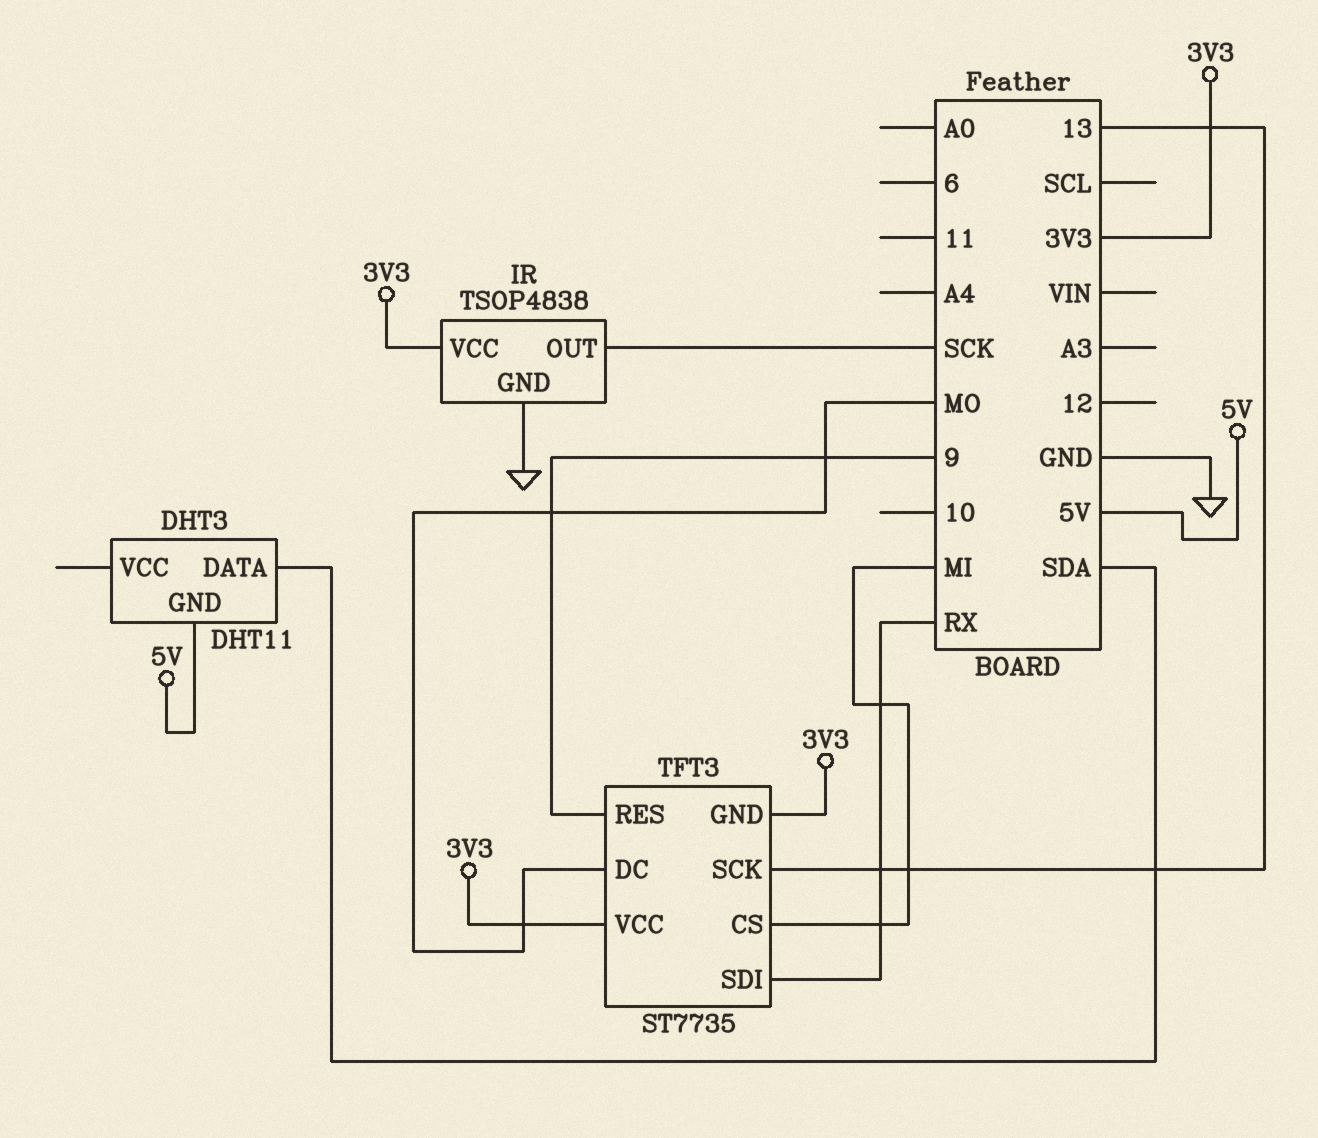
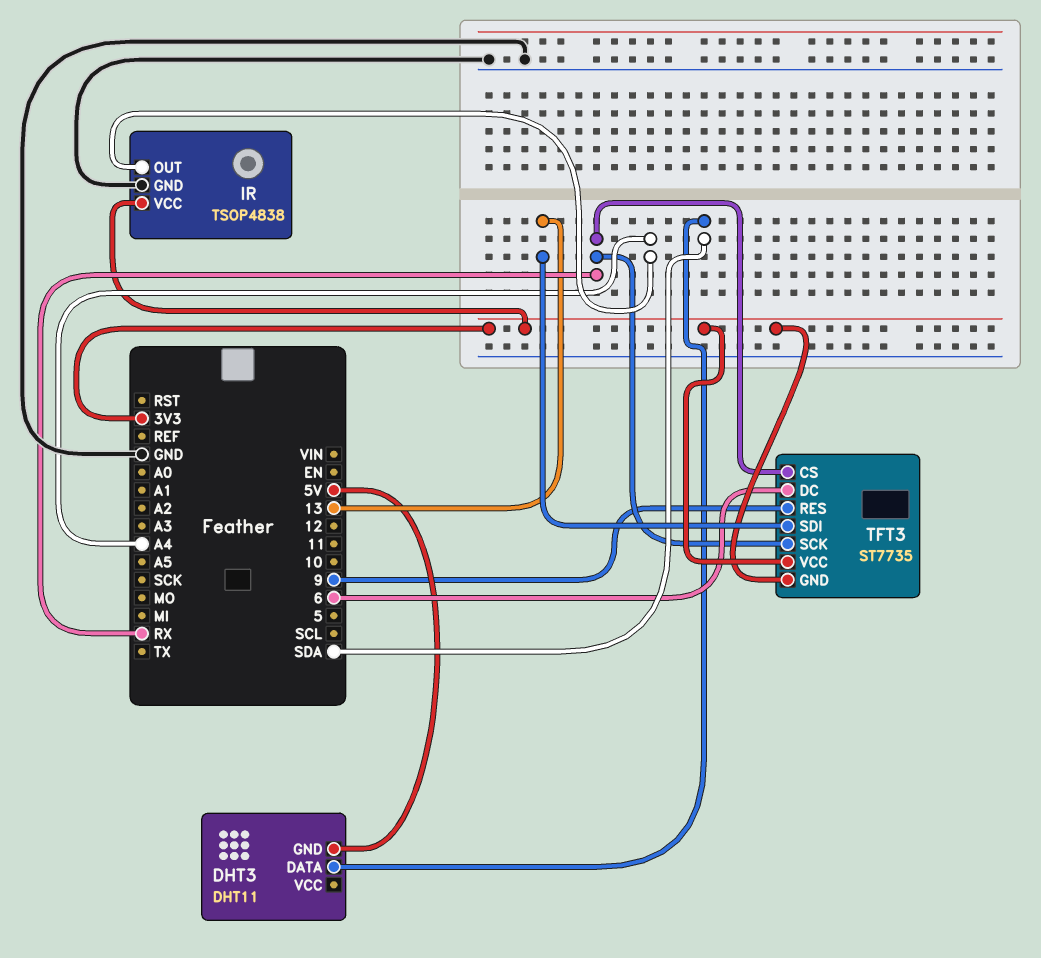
IR pin OUT: SCK -> A4
TFT3 pin CS: MI -> RX
TFT3 pin DC: MO -> 6
TFT3 pin SCK: 13 -> RX
TFT3 pin SDI: RX -> 13

